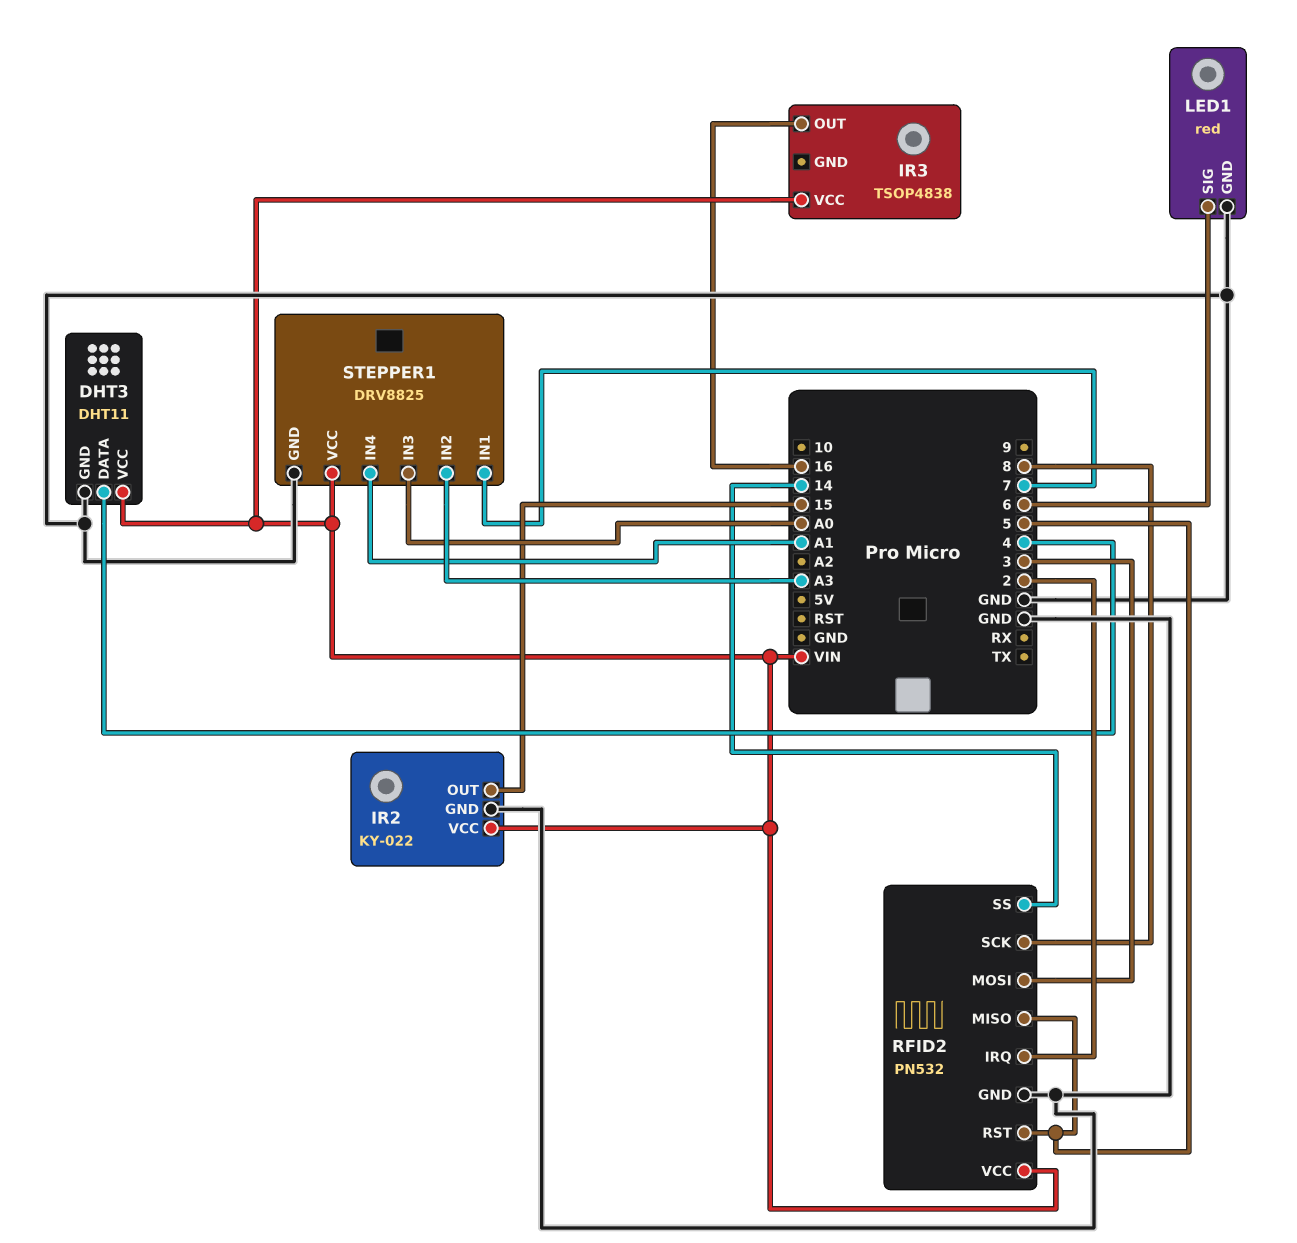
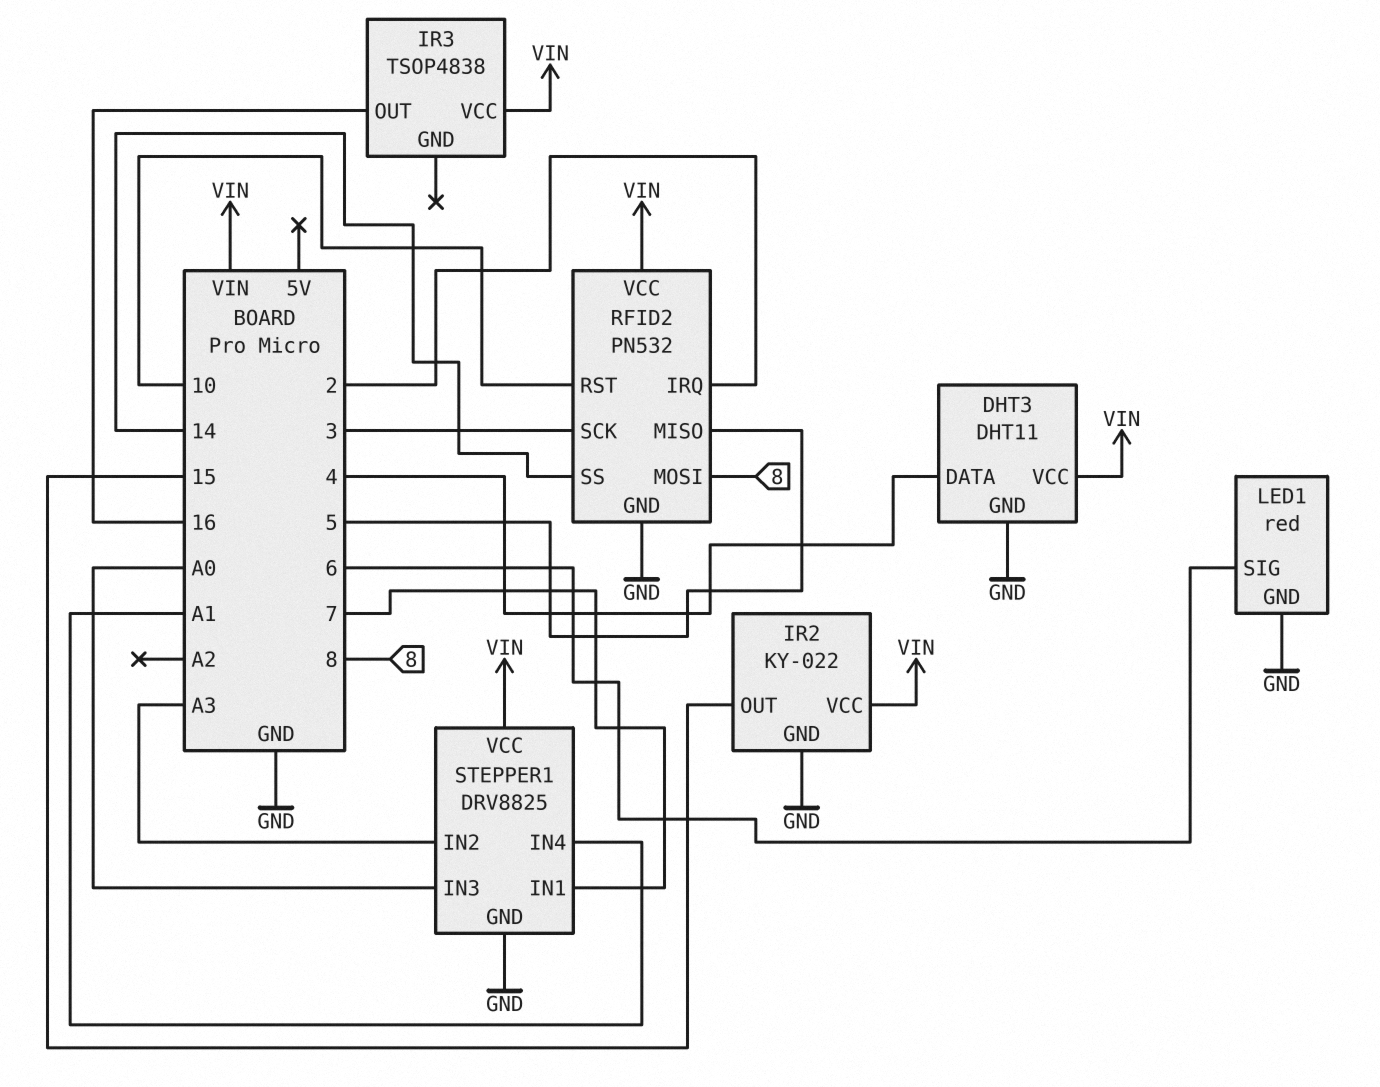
RFID2 pin MOSI: 3 -> 8
RFID2 pin RST: 5 -> 10
RFID2 pin SCK: 8 -> 3

